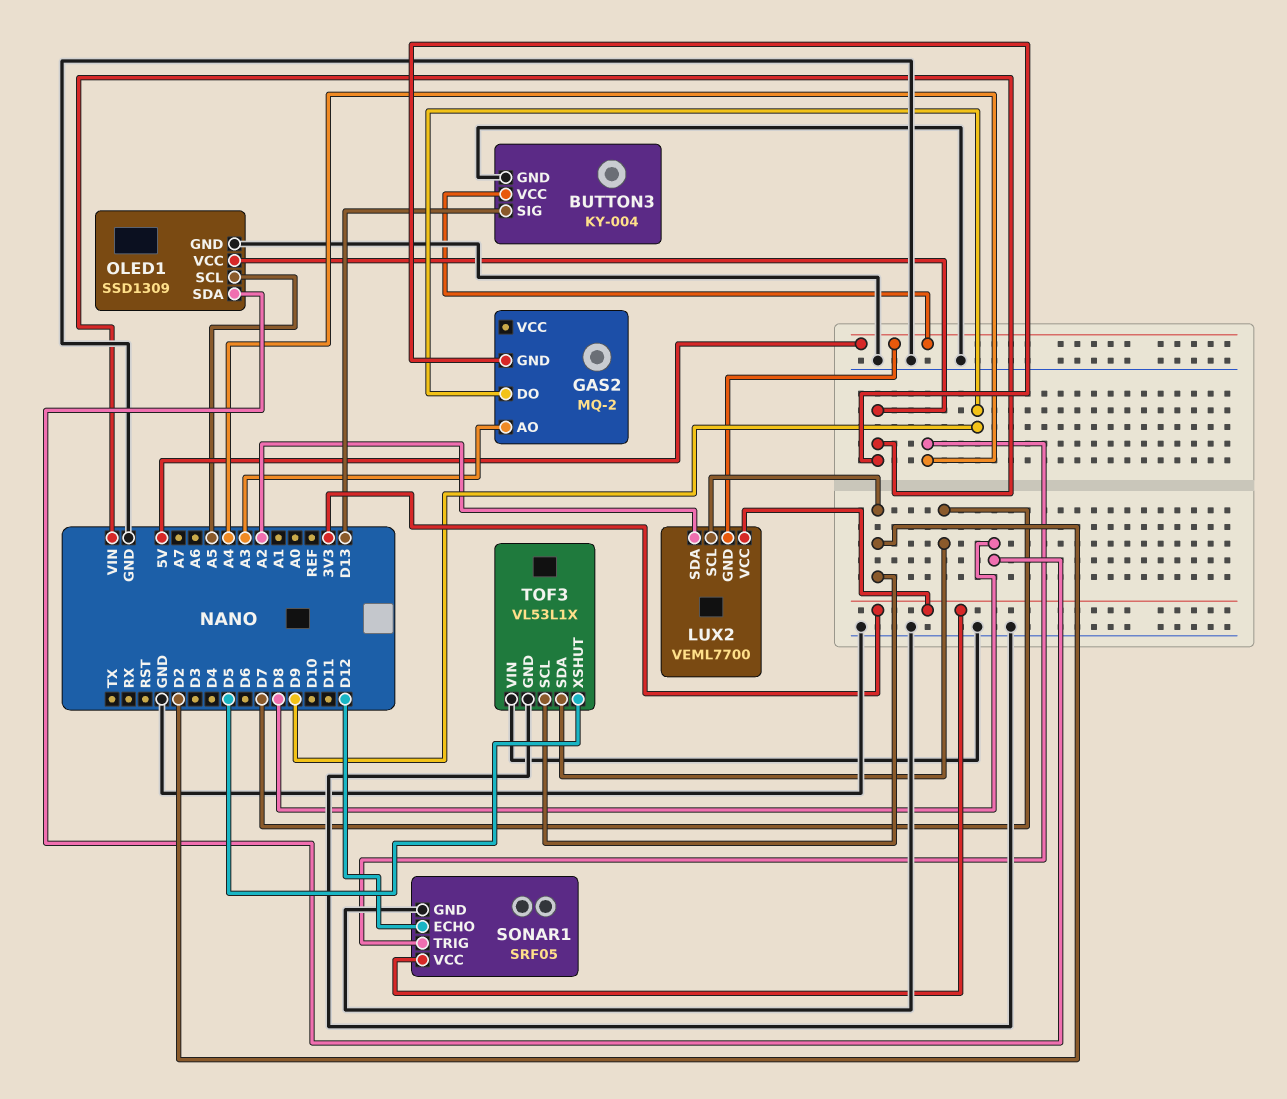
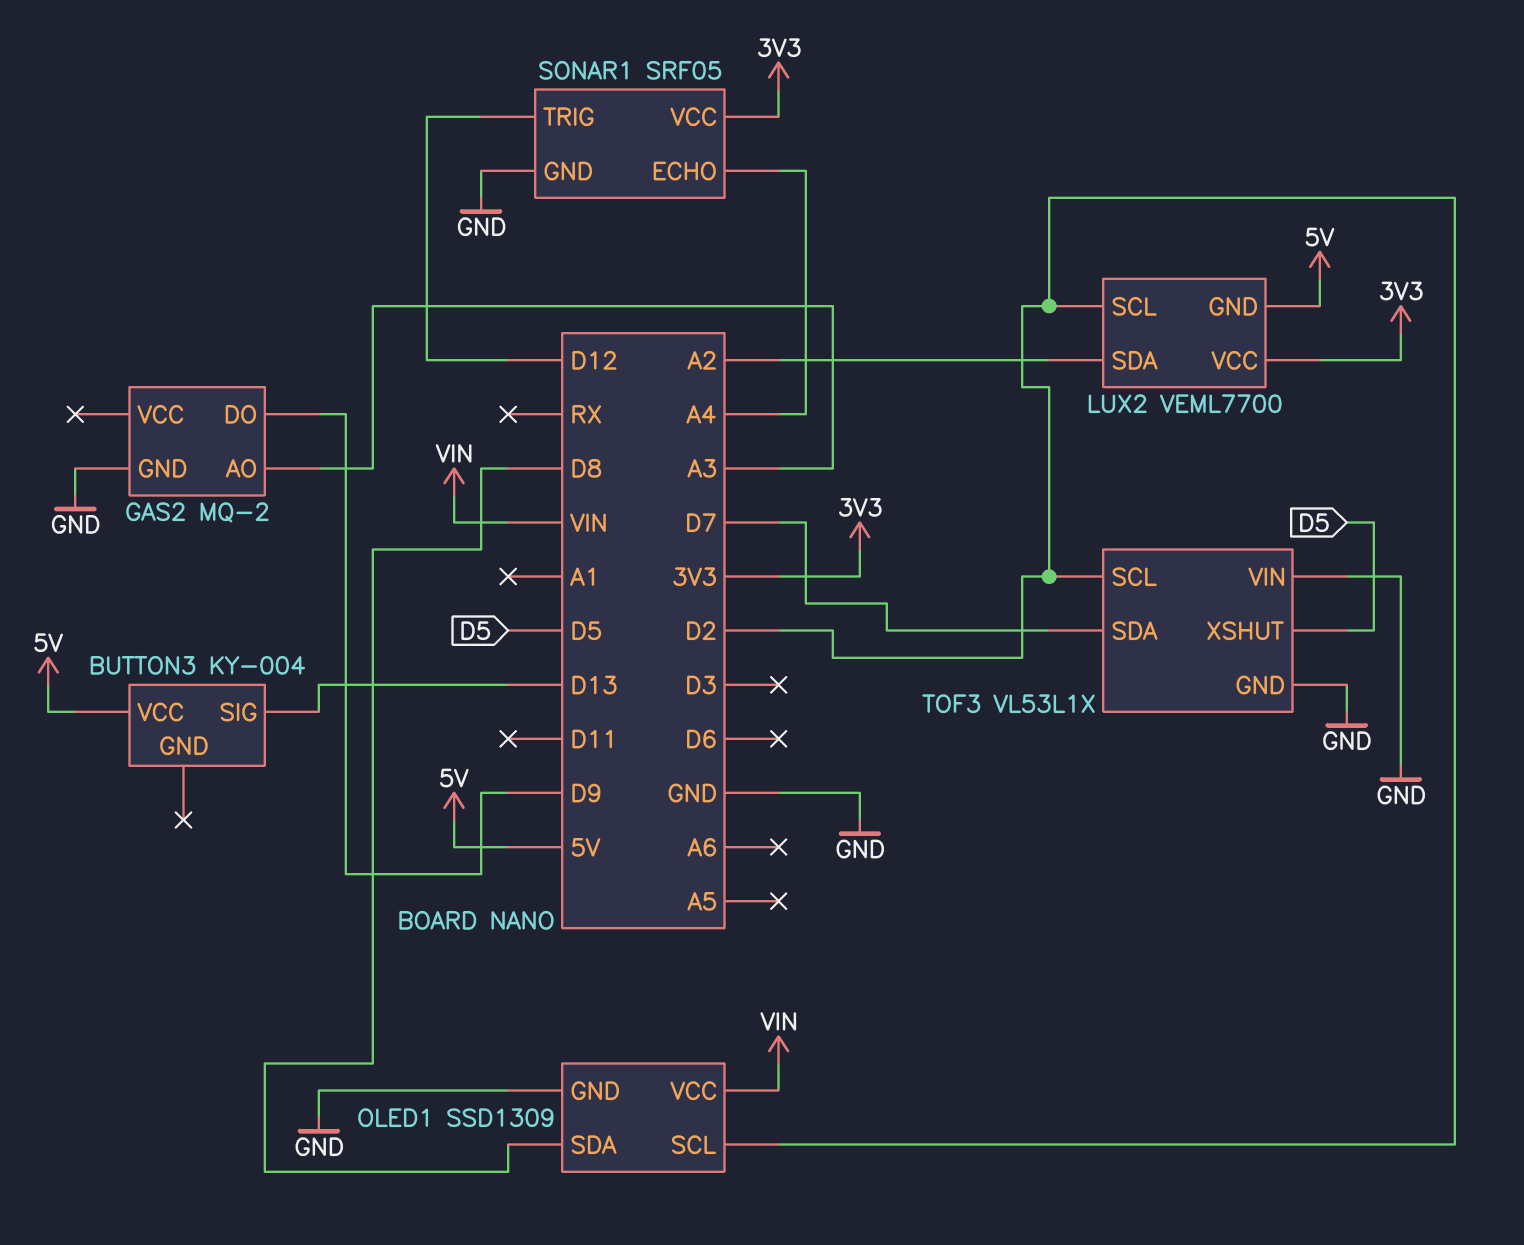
BUTTON3 pin GND: GND -> none
GAS2 pin GND: VIN -> GND
OLED1 pin SCL: A5 -> D2
SONAR1 pin ECHO: D12 -> A4
SONAR1 pin TRIG: A4 -> D12

